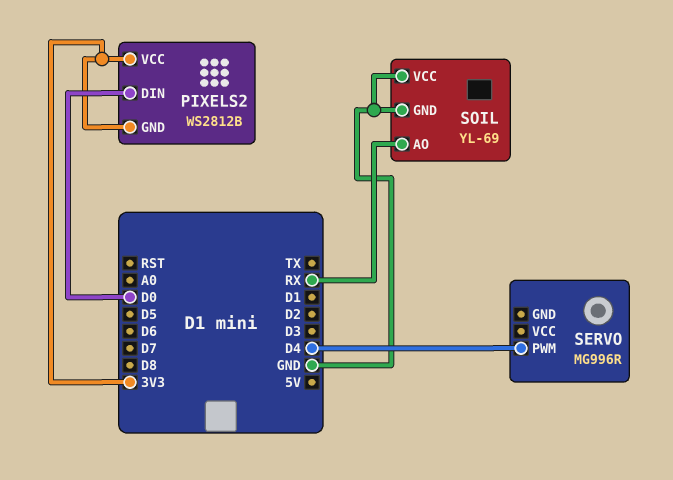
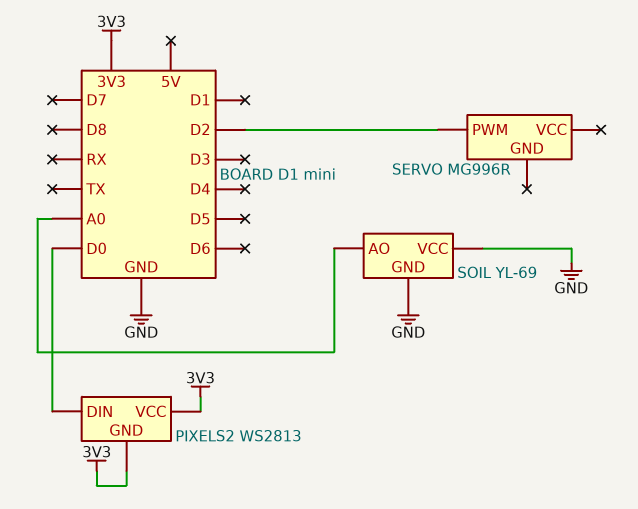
PIXELS2: WS2812B -> WS2813
SERVO pin PWM: D4 -> D2
SOIL pin AO: RX -> A0

